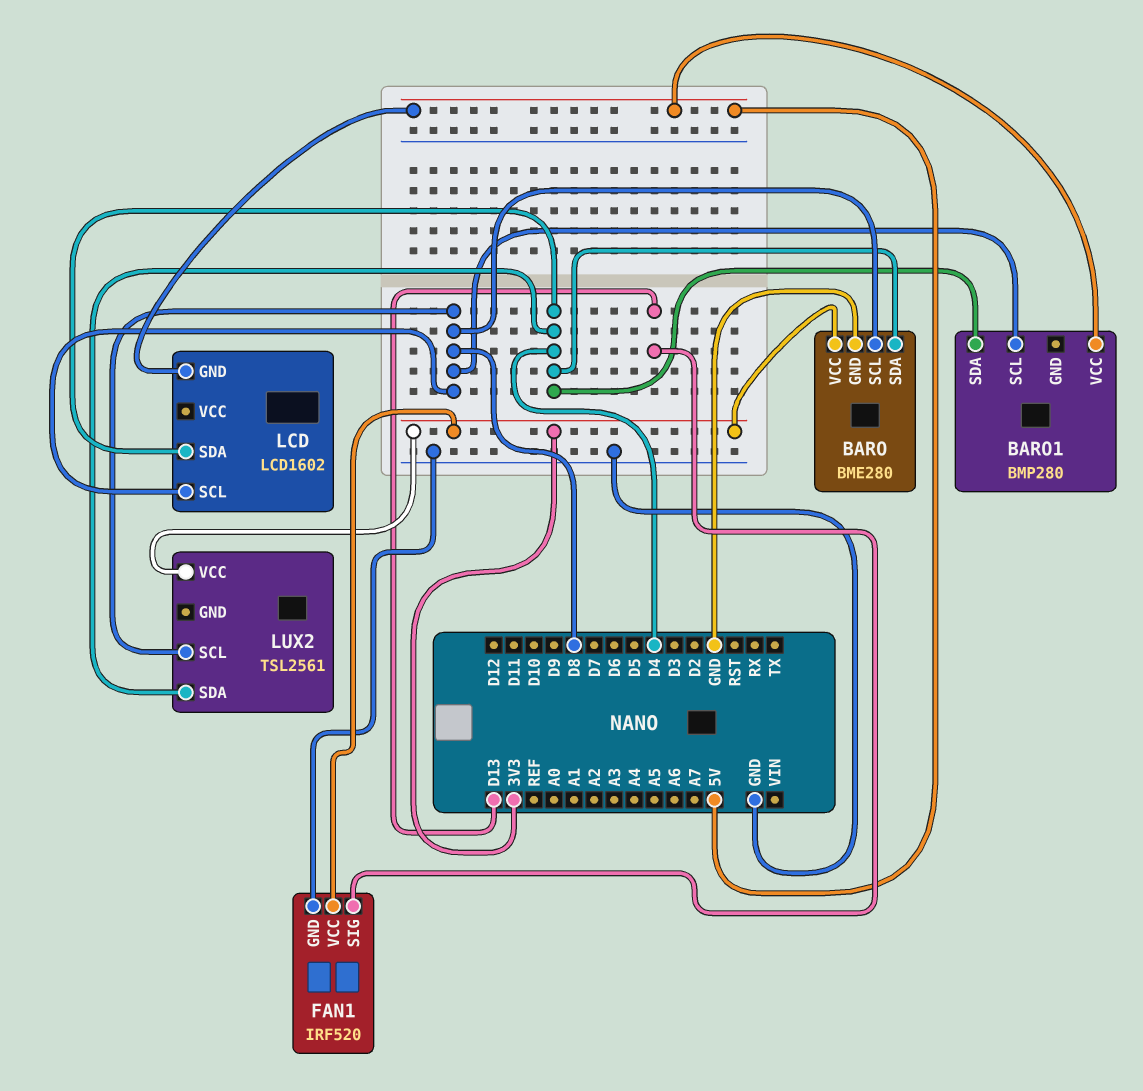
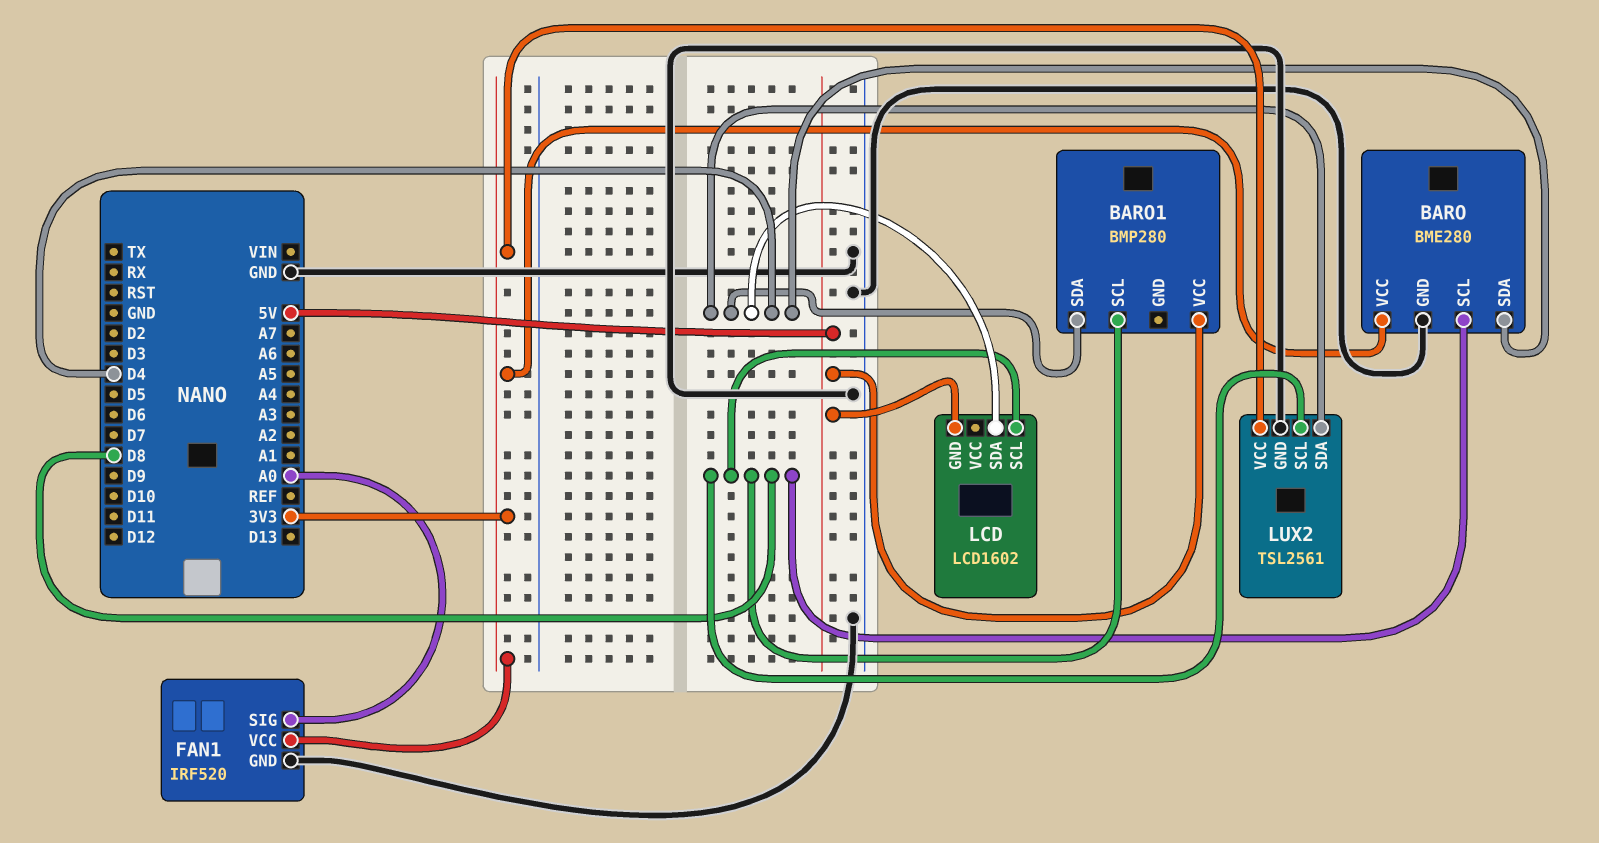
FAN1 pin SIG: D13 -> A0
LUX2 pin GND: none -> GND

